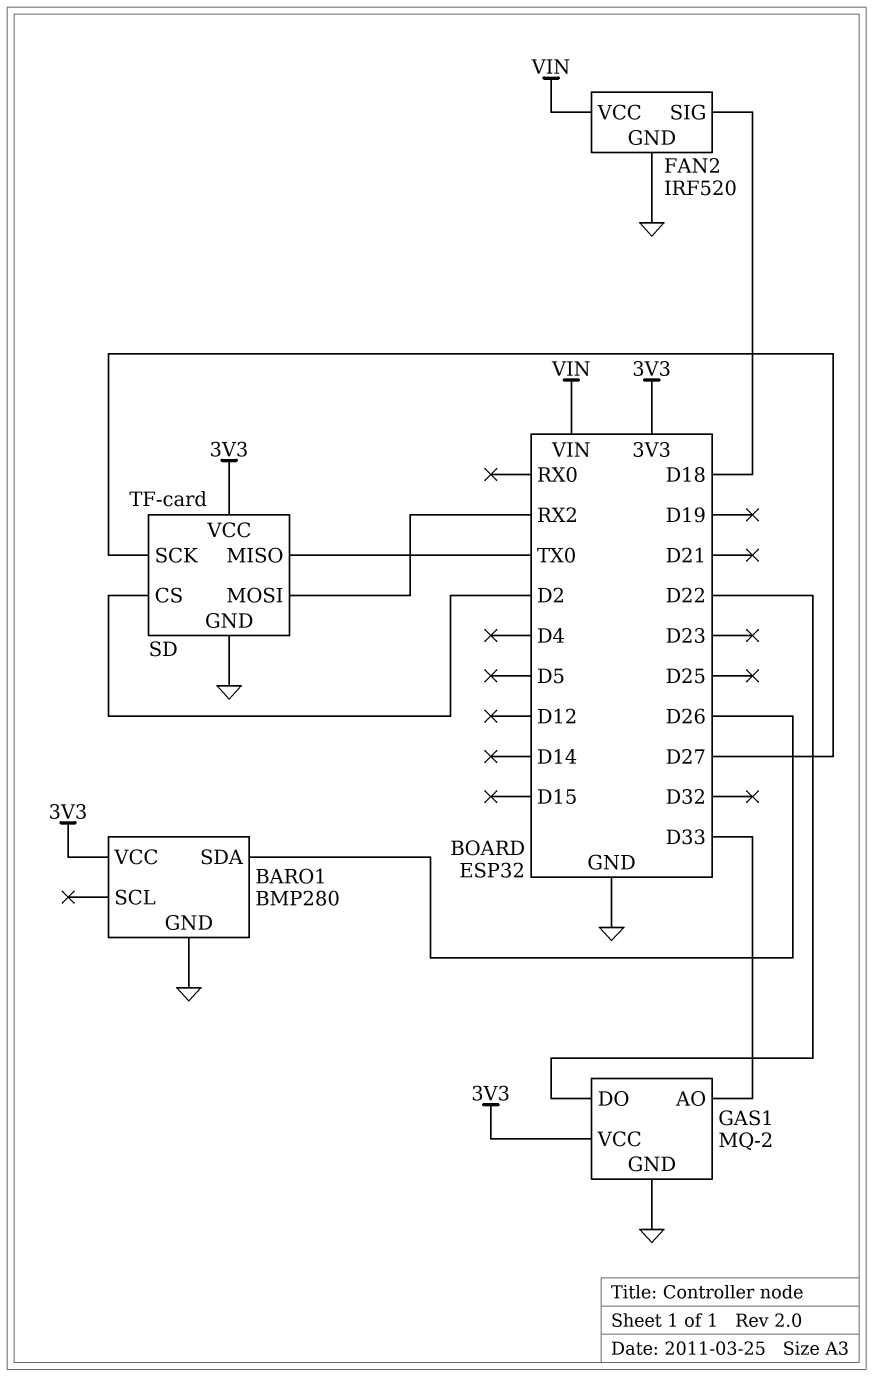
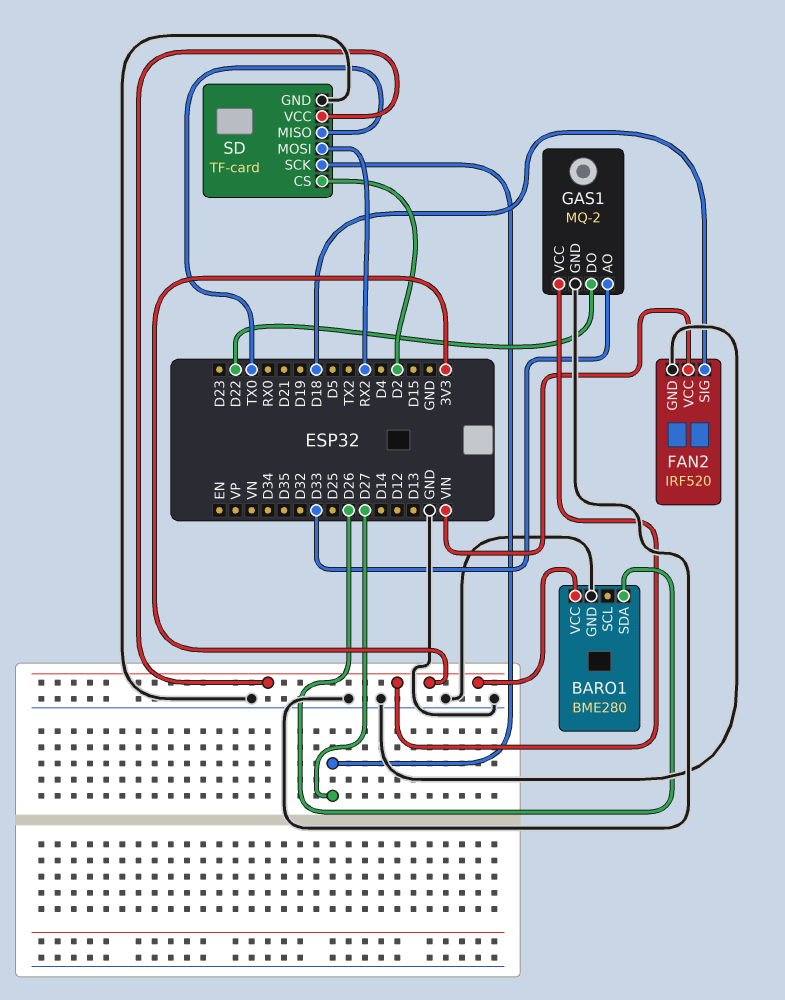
BARO1: BMP280 -> BME280

